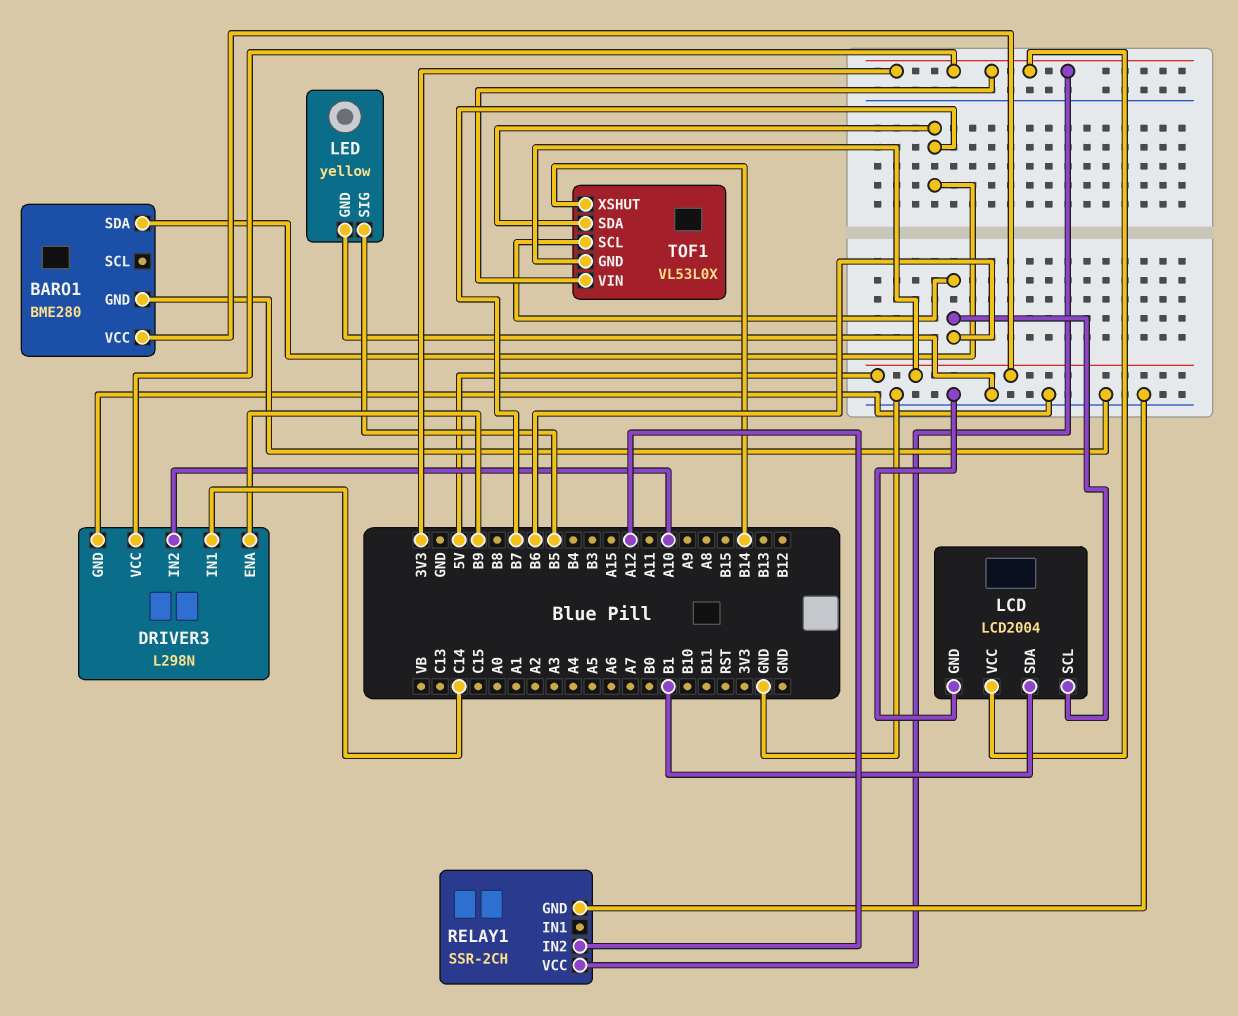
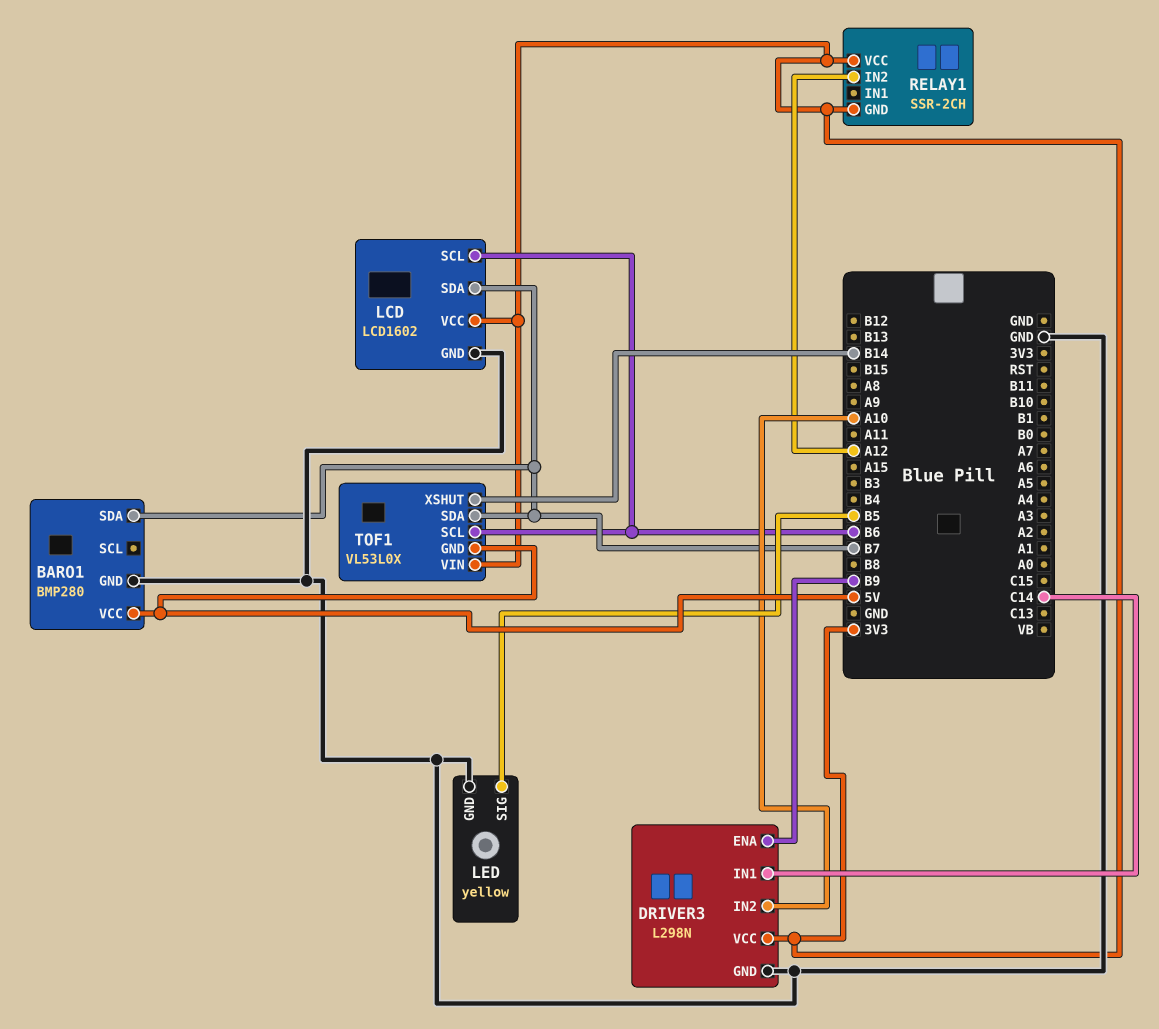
BARO1: BME280 -> BMP280
LCD: LCD2004 -> LCD1602
LCD pin SDA: B1 -> B7
RELAY1 pin GND: GND -> 3V3

